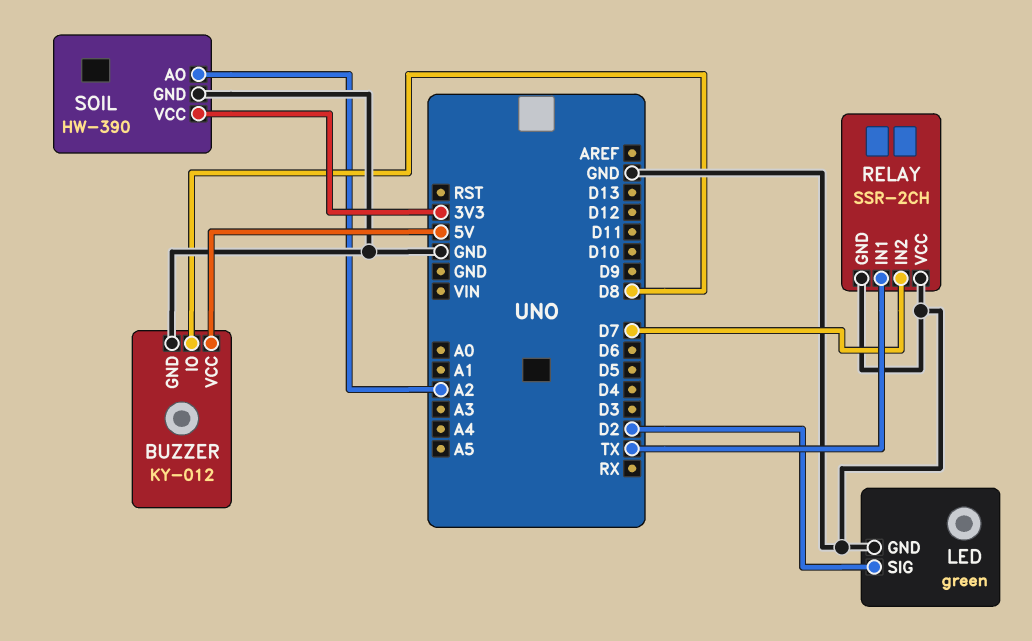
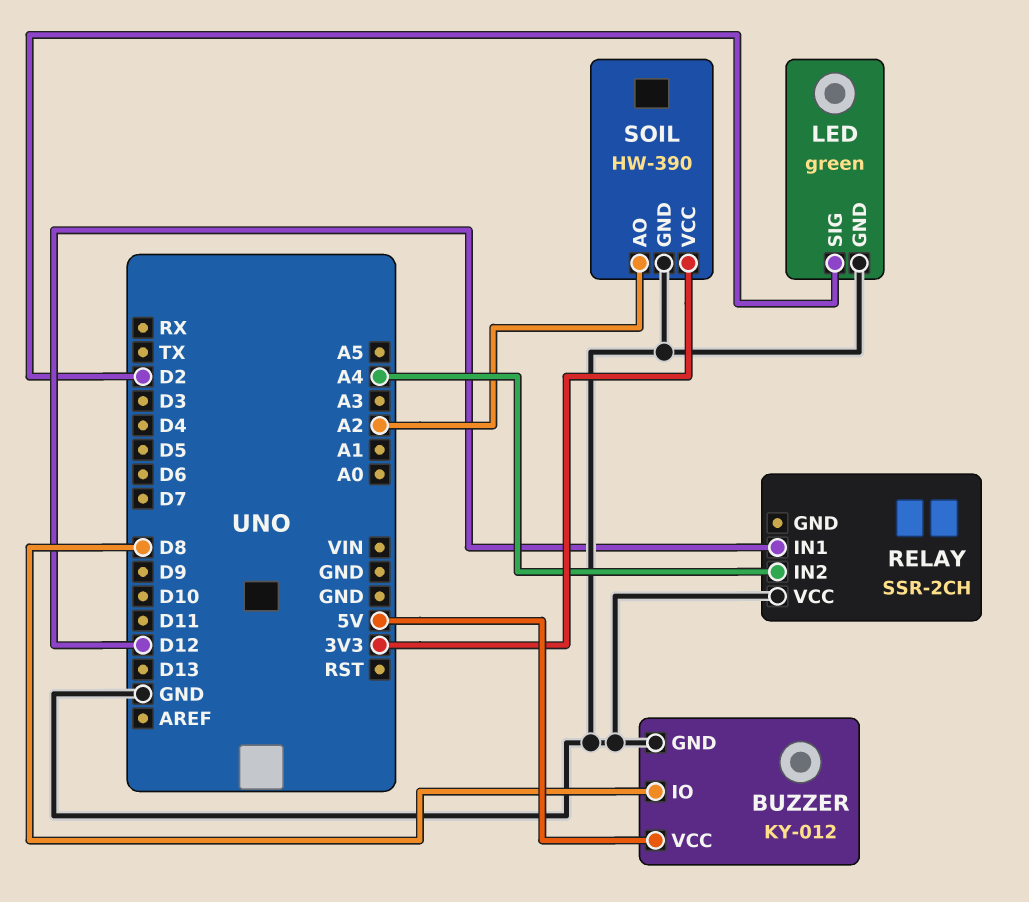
RELAY pin GND: GND -> none
RELAY pin IN1: TX -> D12
RELAY pin IN2: D7 -> A4

